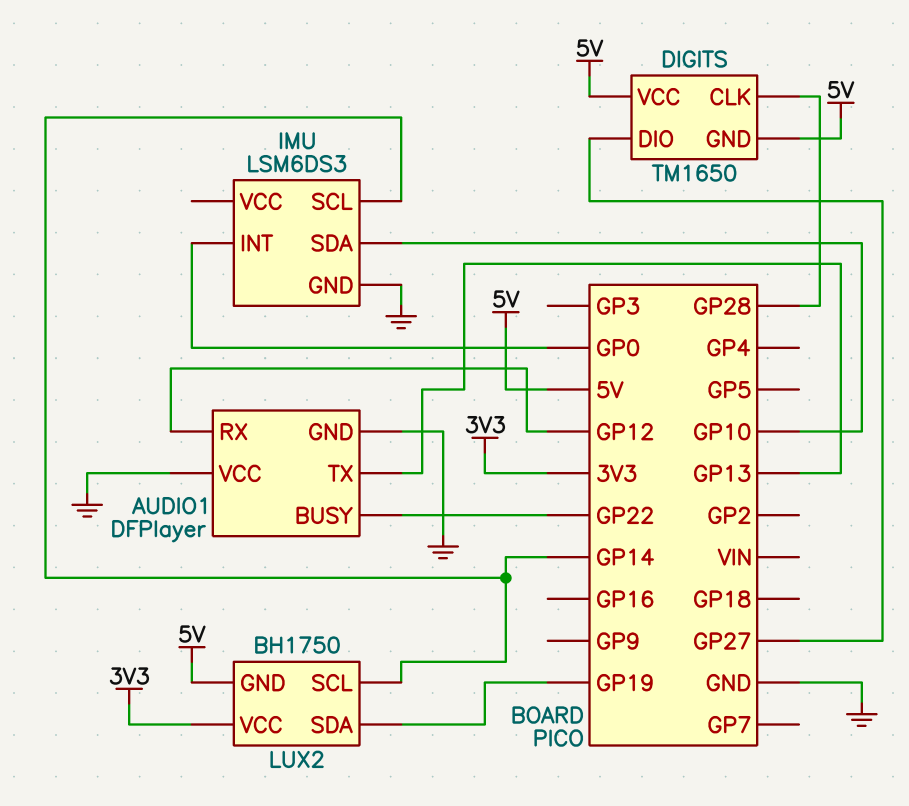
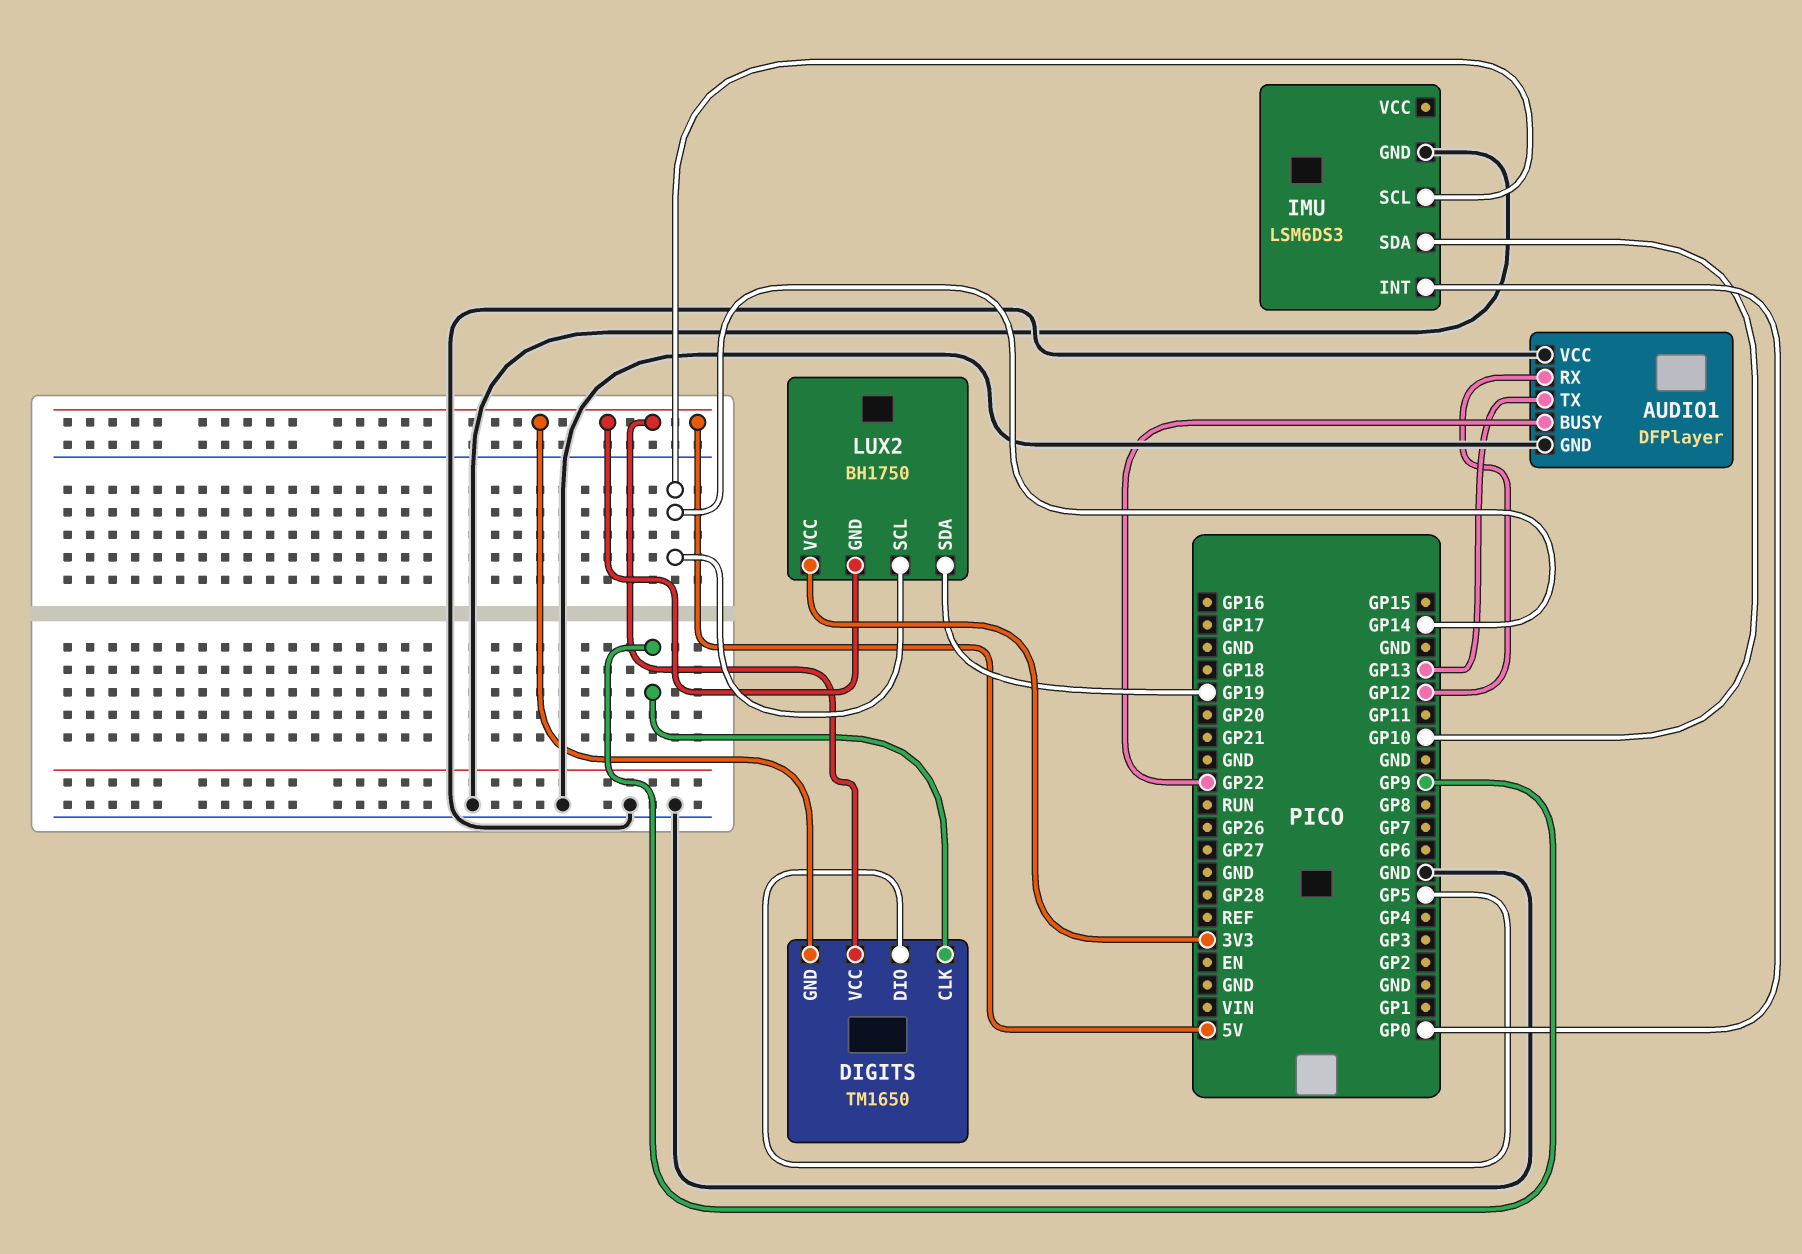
DIGITS pin CLK: GP28 -> GP9
DIGITS pin DIO: GP27 -> GP5

